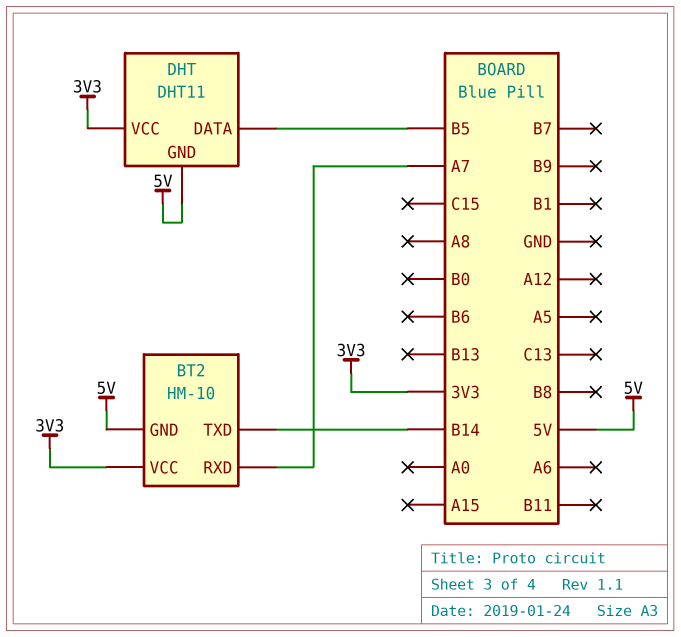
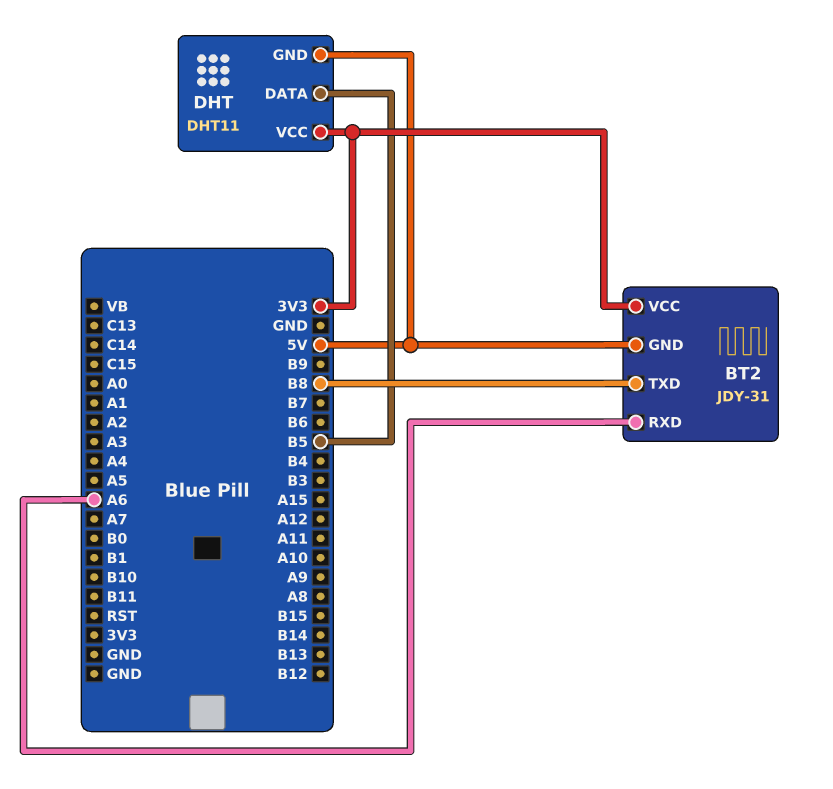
BT2: HM-10 -> JDY-31
BT2 pin RXD: A7 -> A6
BT2 pin TXD: B14 -> B8

